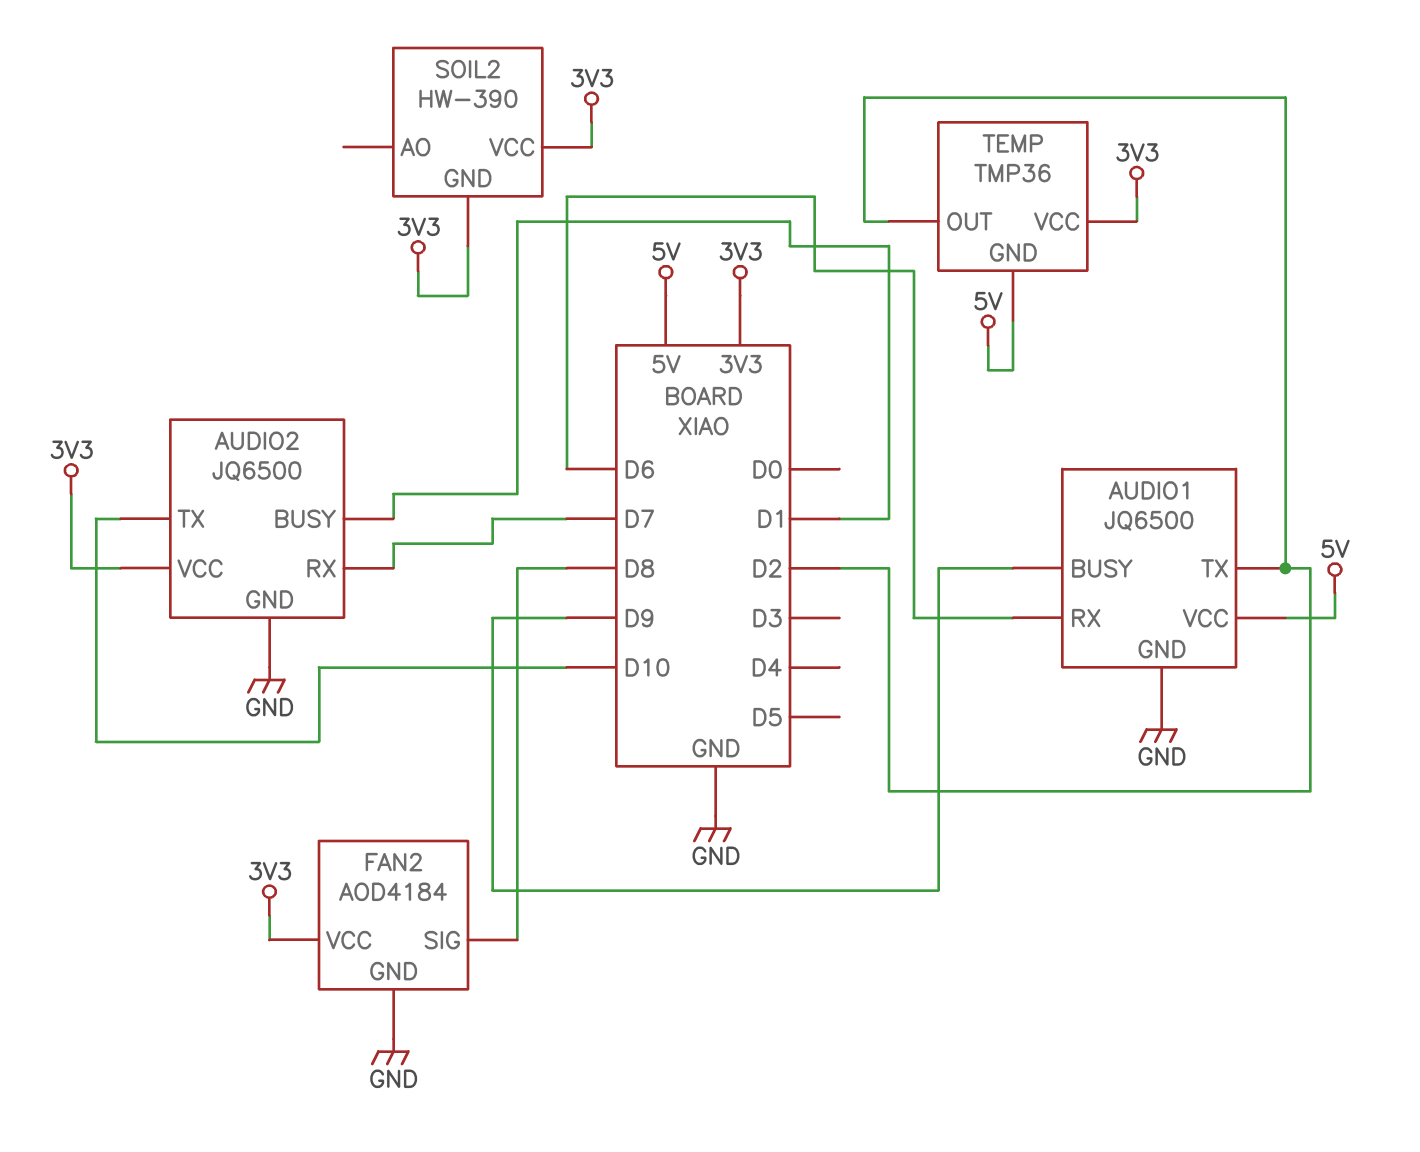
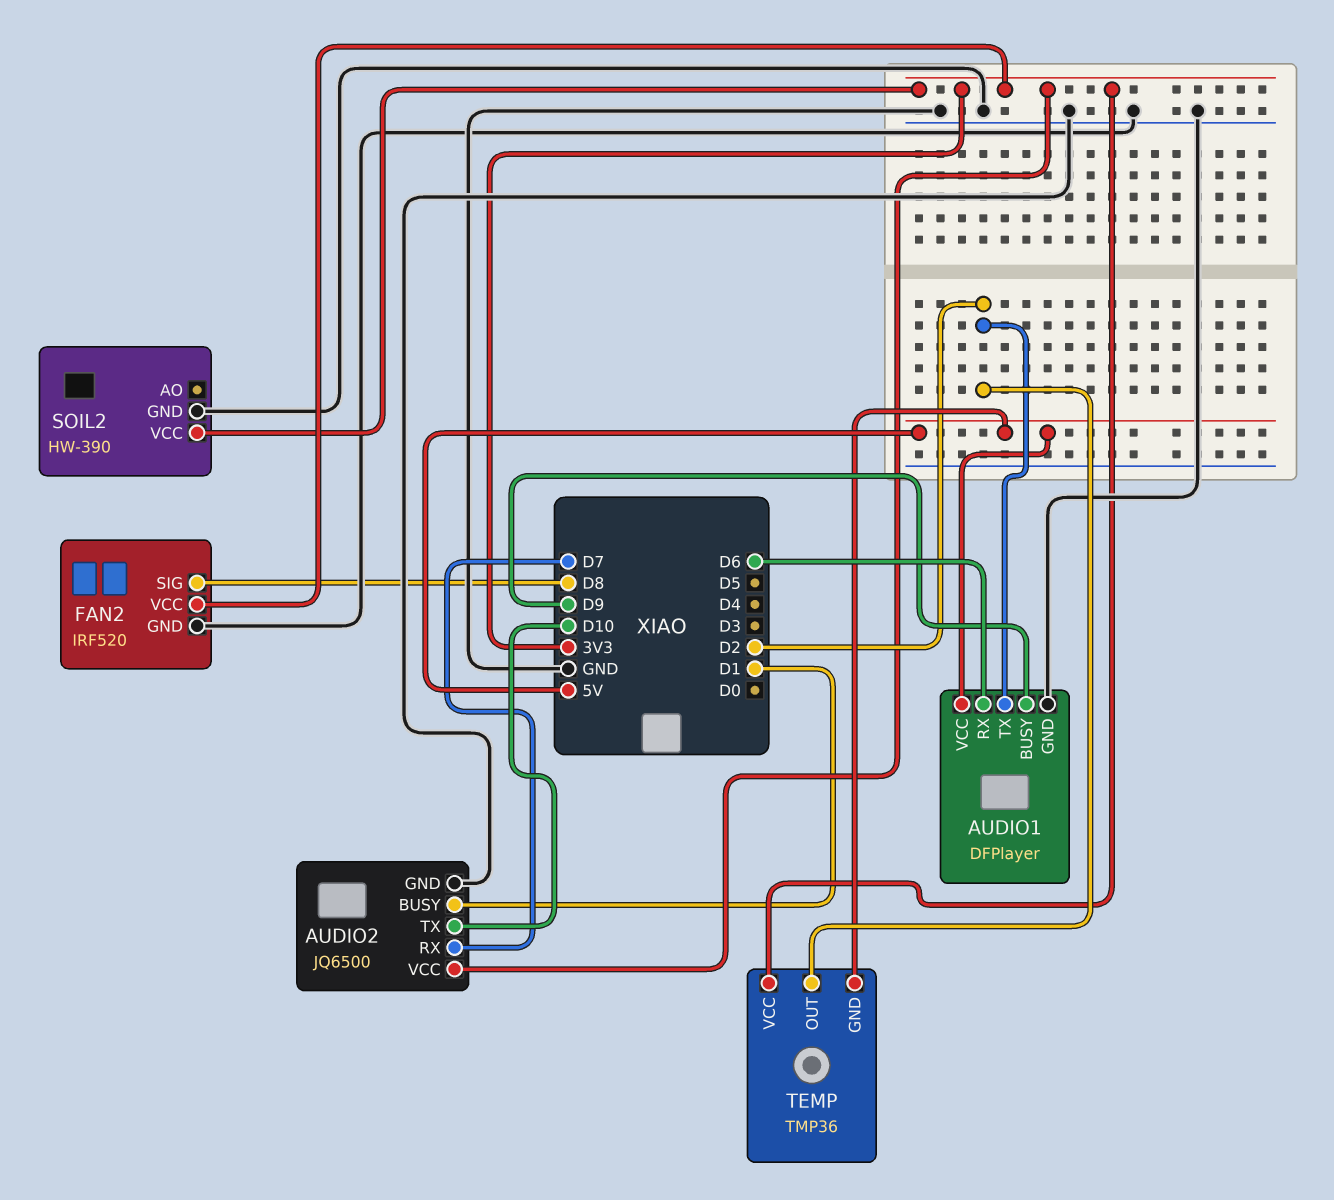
AUDIO1: JQ6500 -> DFPlayer
FAN2: AOD4184 -> IRF520
SOIL2 pin GND: 3V3 -> GND

